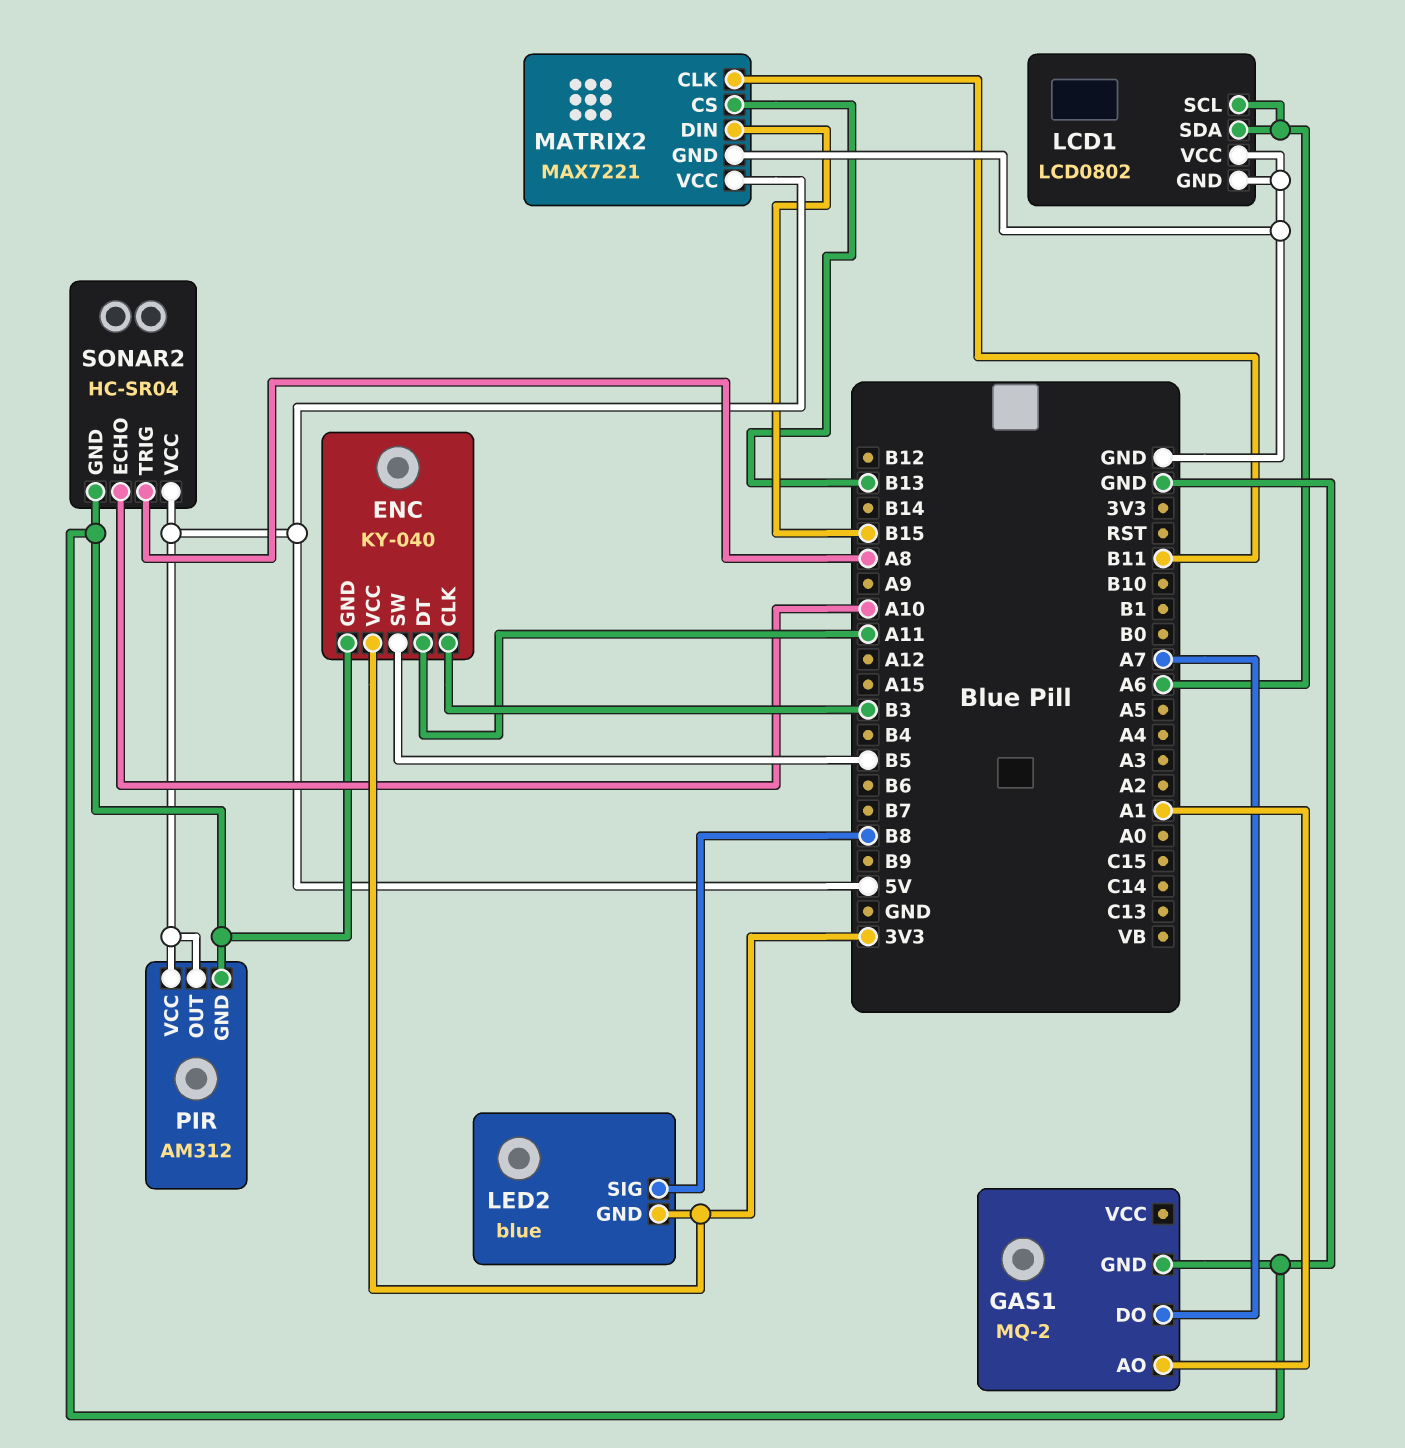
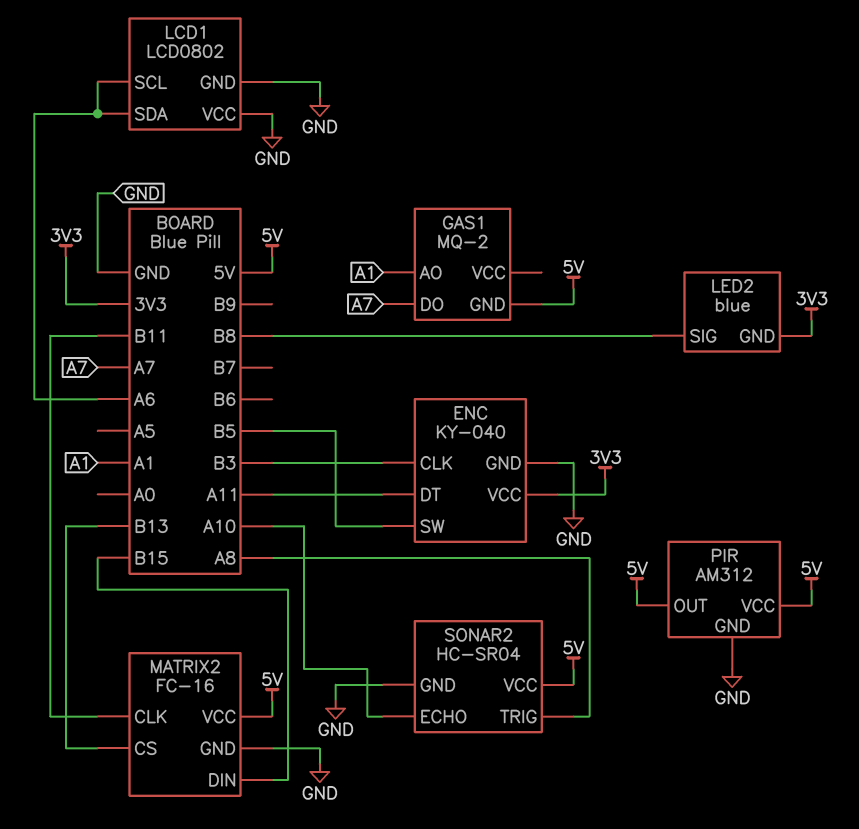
GAS1 pin GND: GND -> 5V
MATRIX2: MAX7221 -> FC-16

